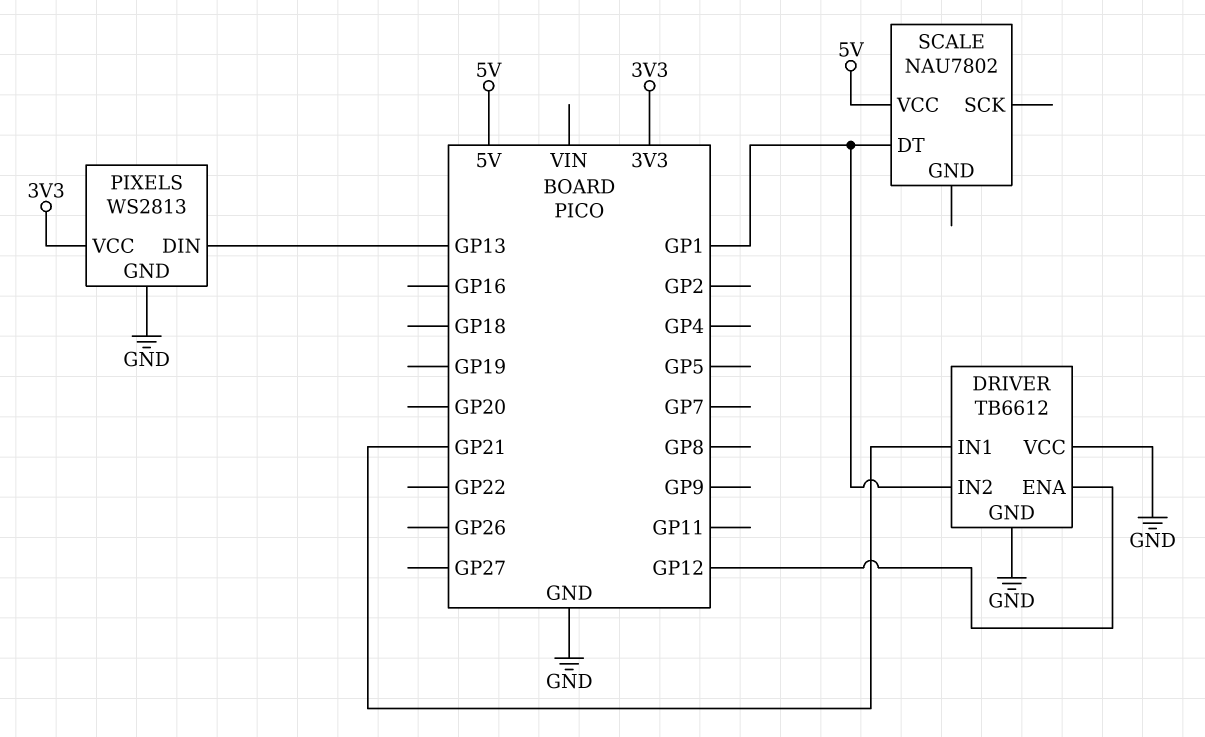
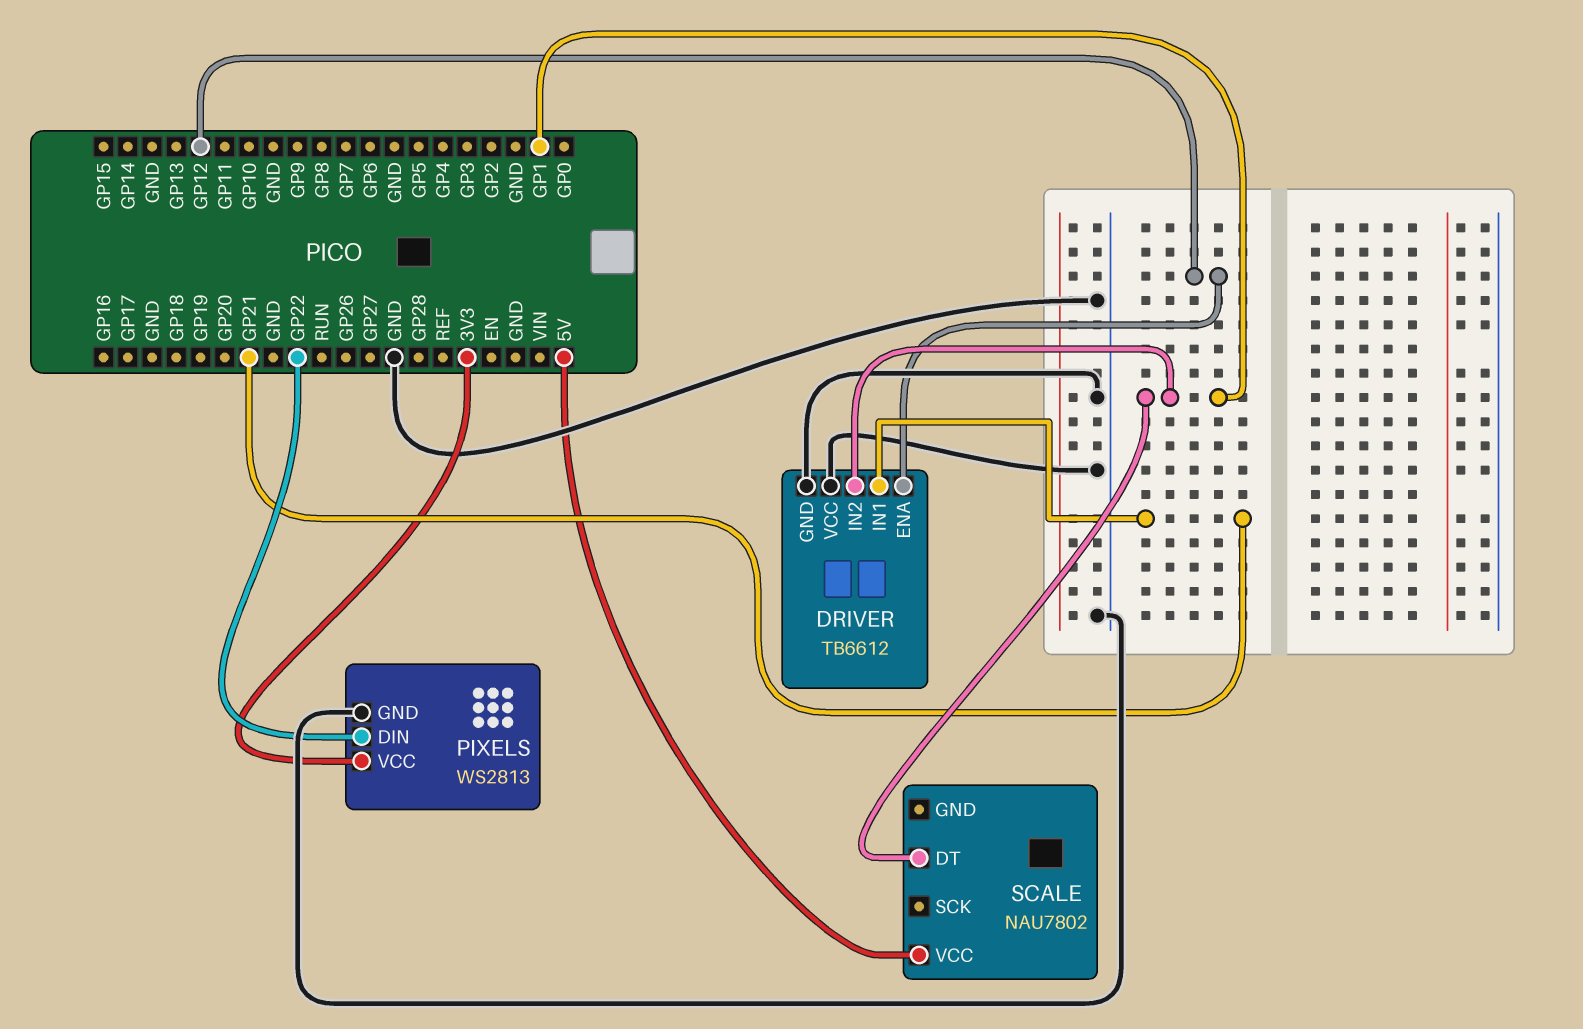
PIXELS pin DIN: GP13 -> GP22

